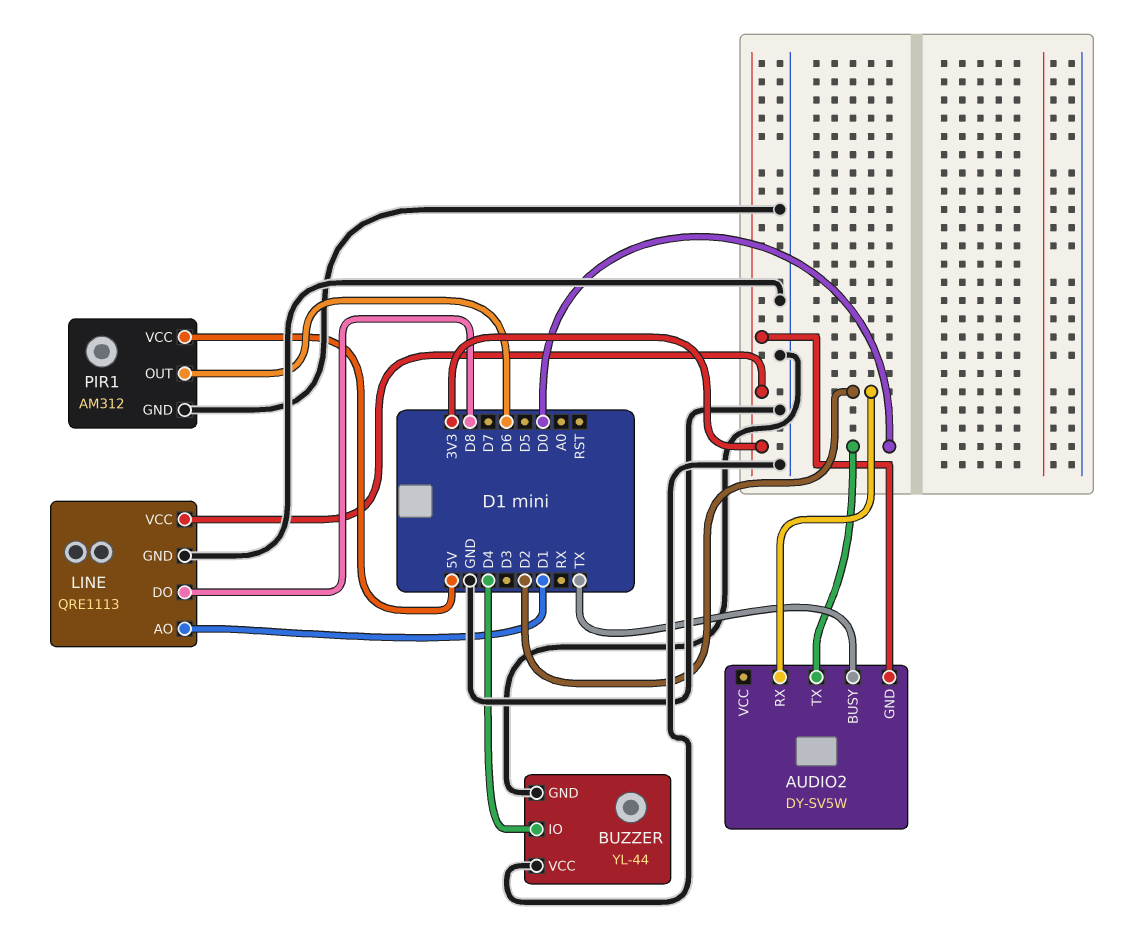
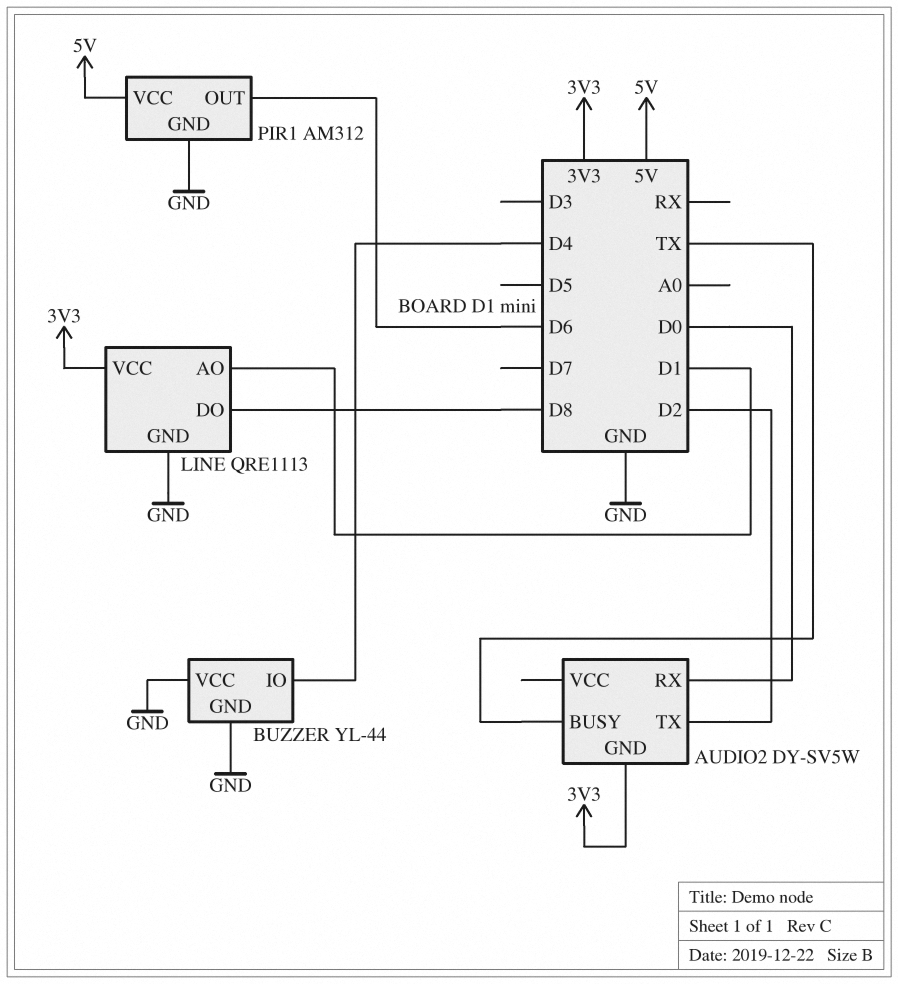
AUDIO2 pin RX: D2 -> D0
AUDIO2 pin TX: D0 -> D2

